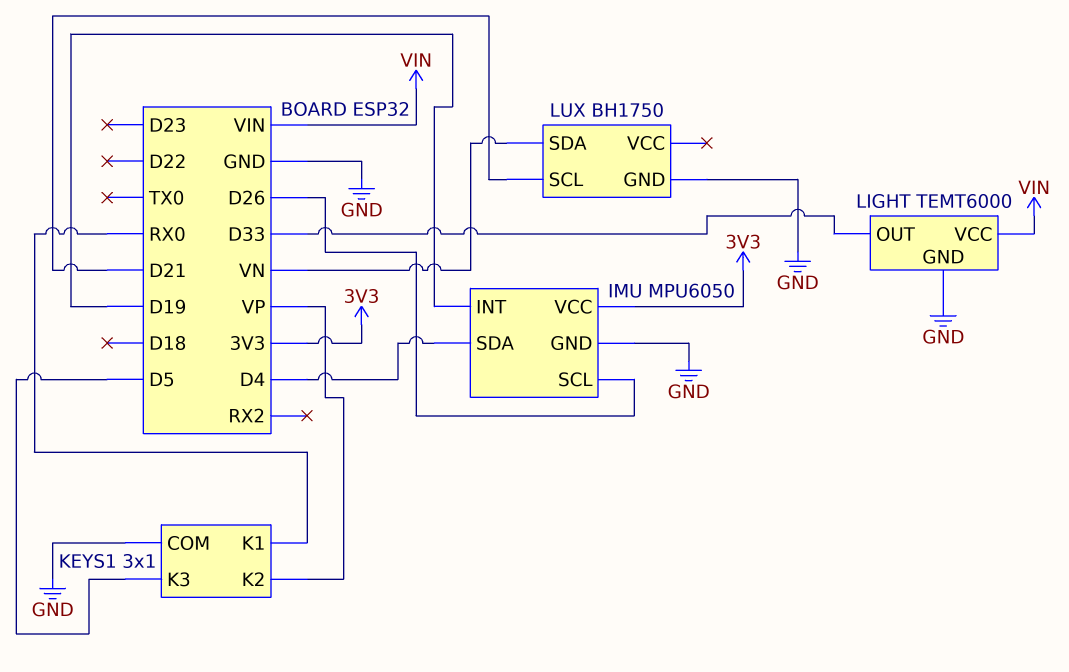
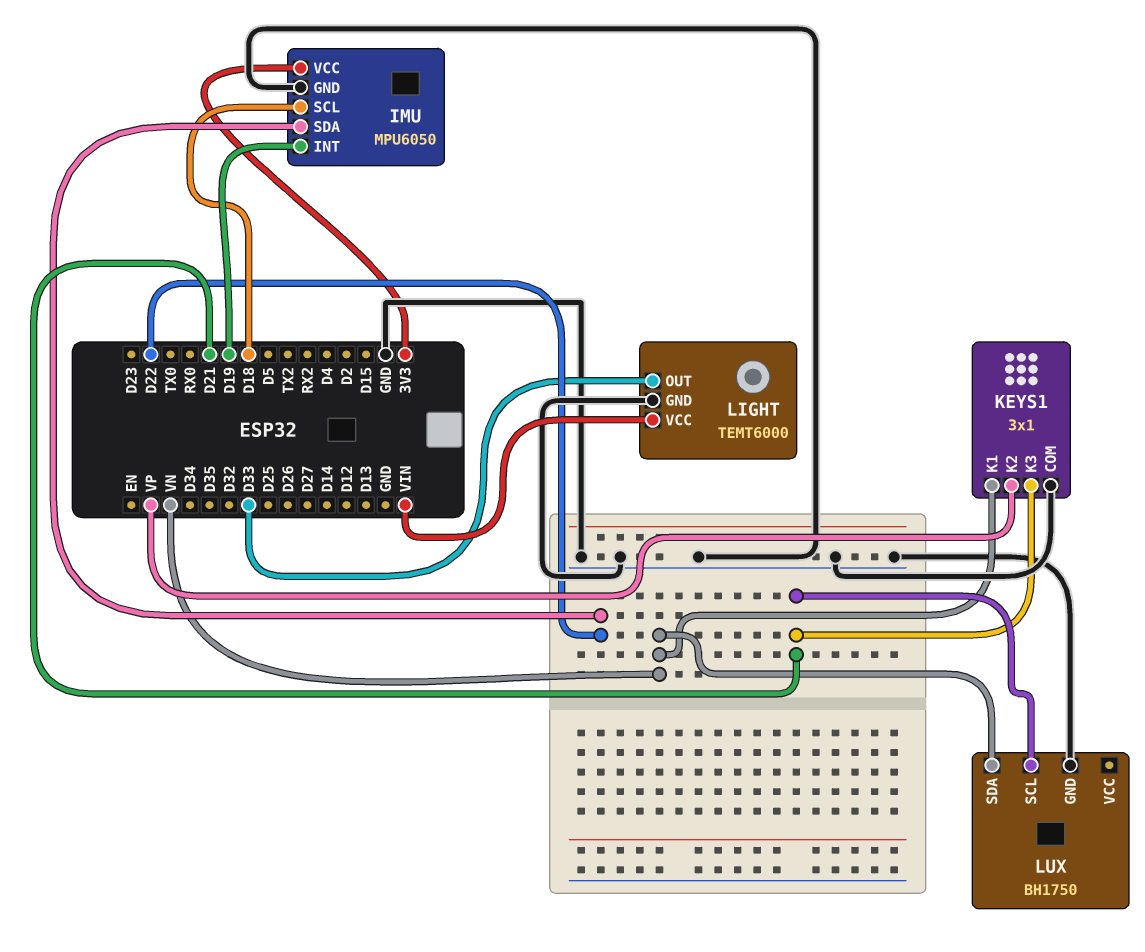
IMU pin SCL: D26 -> D18
IMU pin SDA: D4 -> D22
KEYS1 pin K1: RX0 -> VN
KEYS1 pin K3: D5 -> D21

